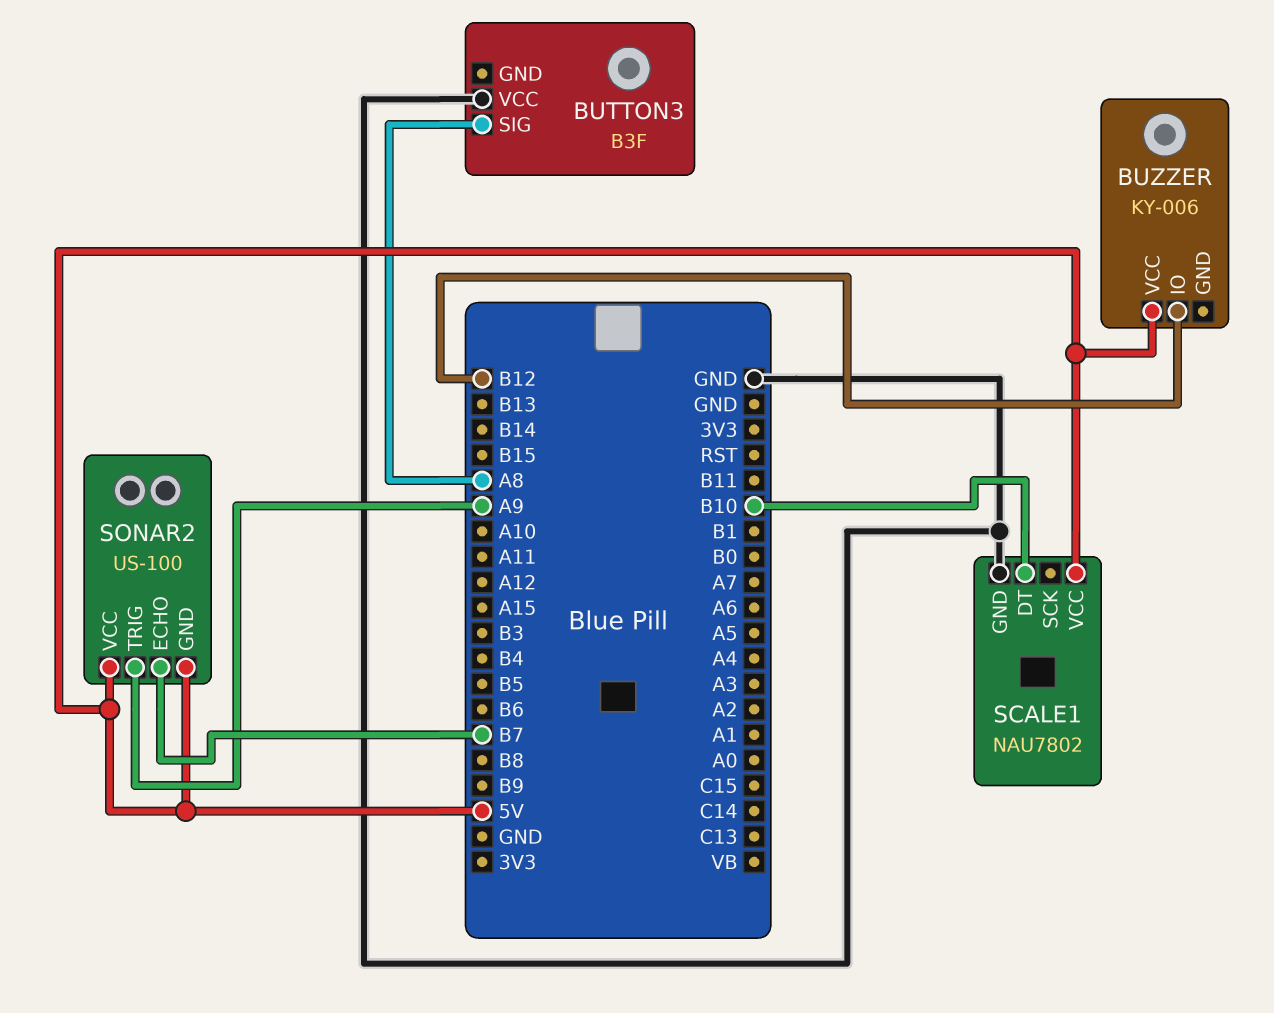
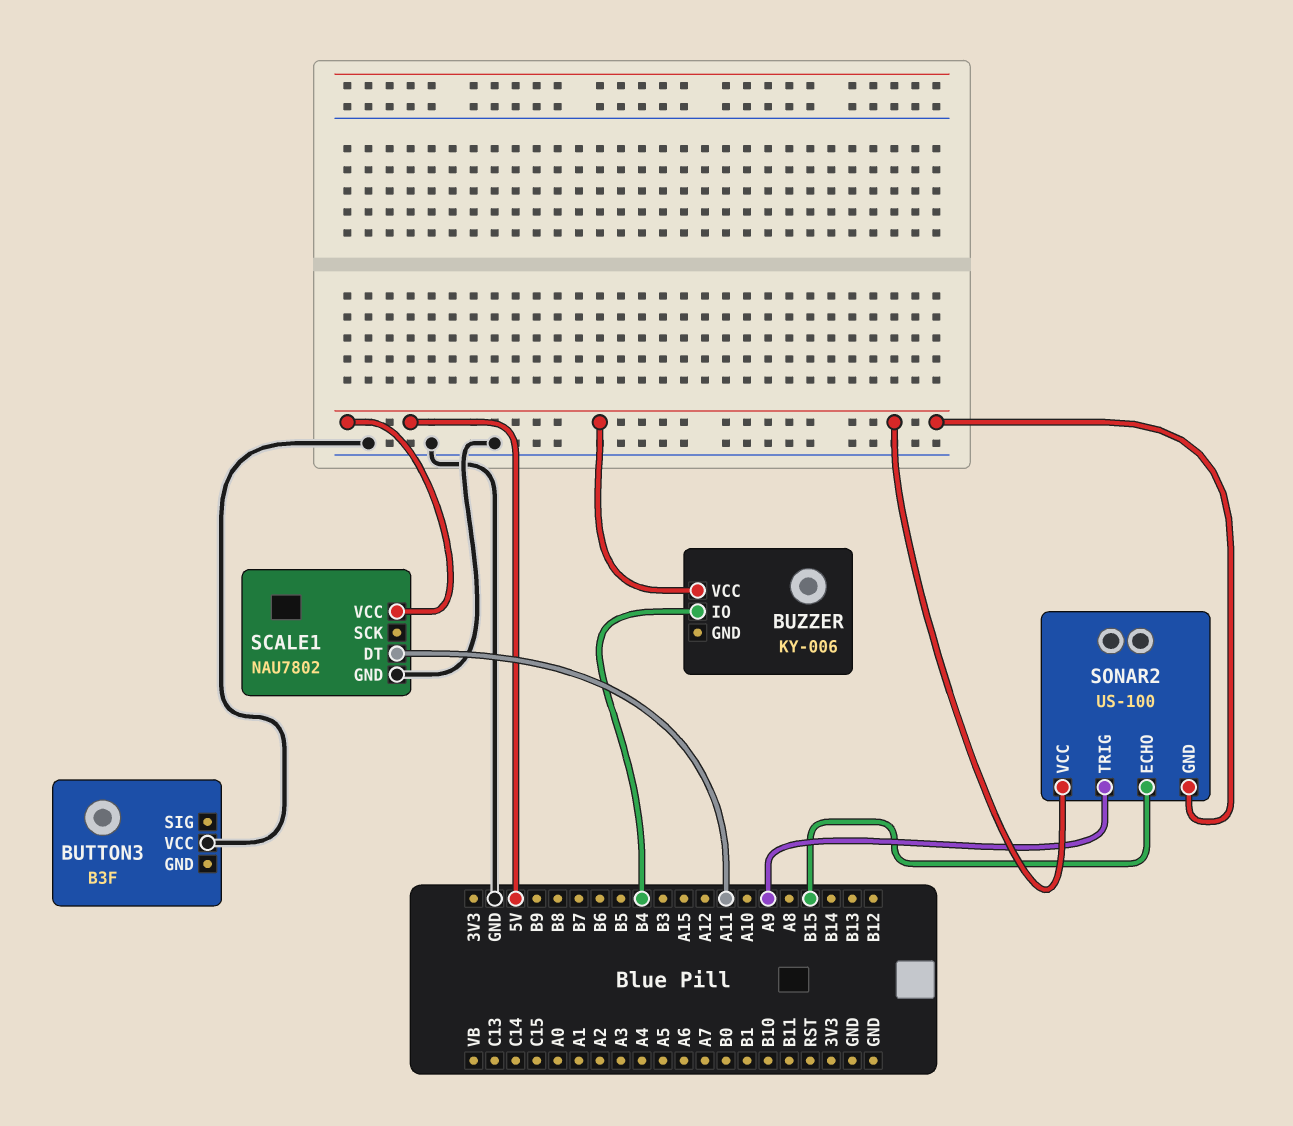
BUTTON3 pin SIG: A8 -> none
BUZZER pin IO: B12 -> B4
SCALE1 pin DT: B10 -> A11
SONAR2 pin ECHO: B7 -> B15

